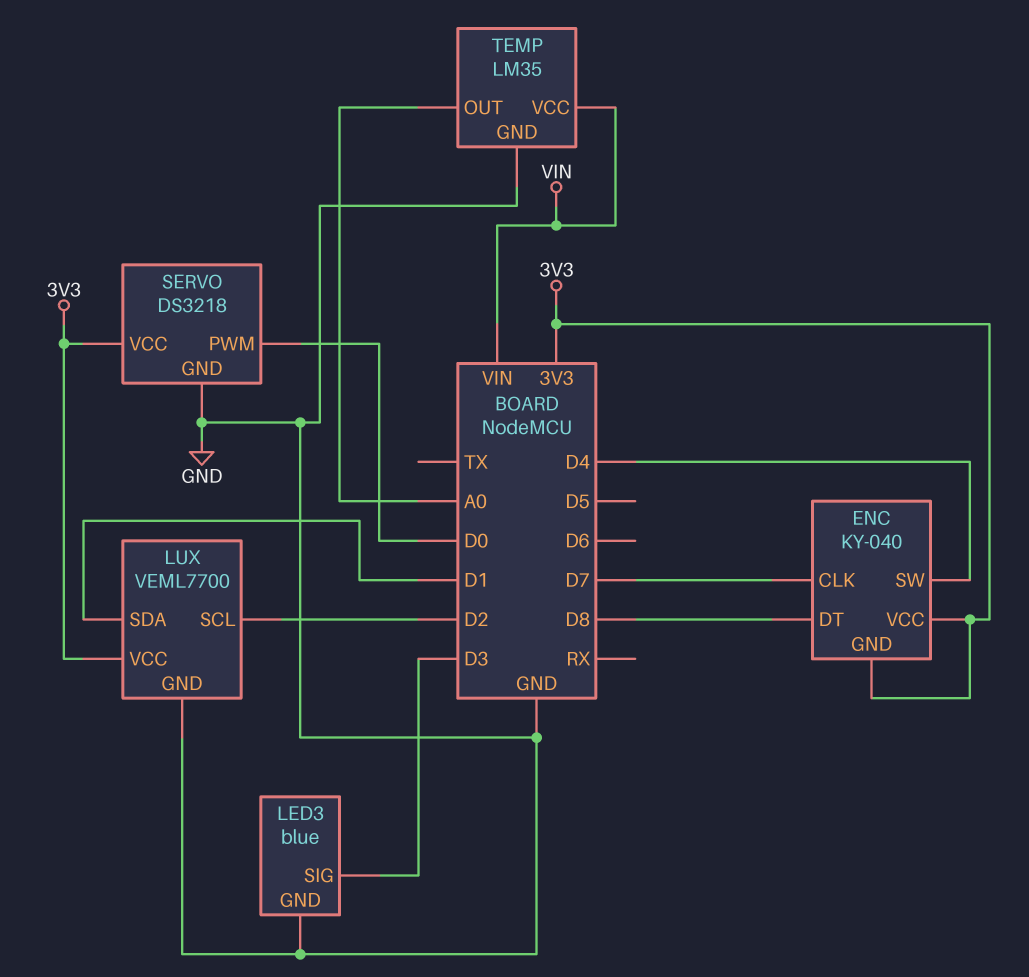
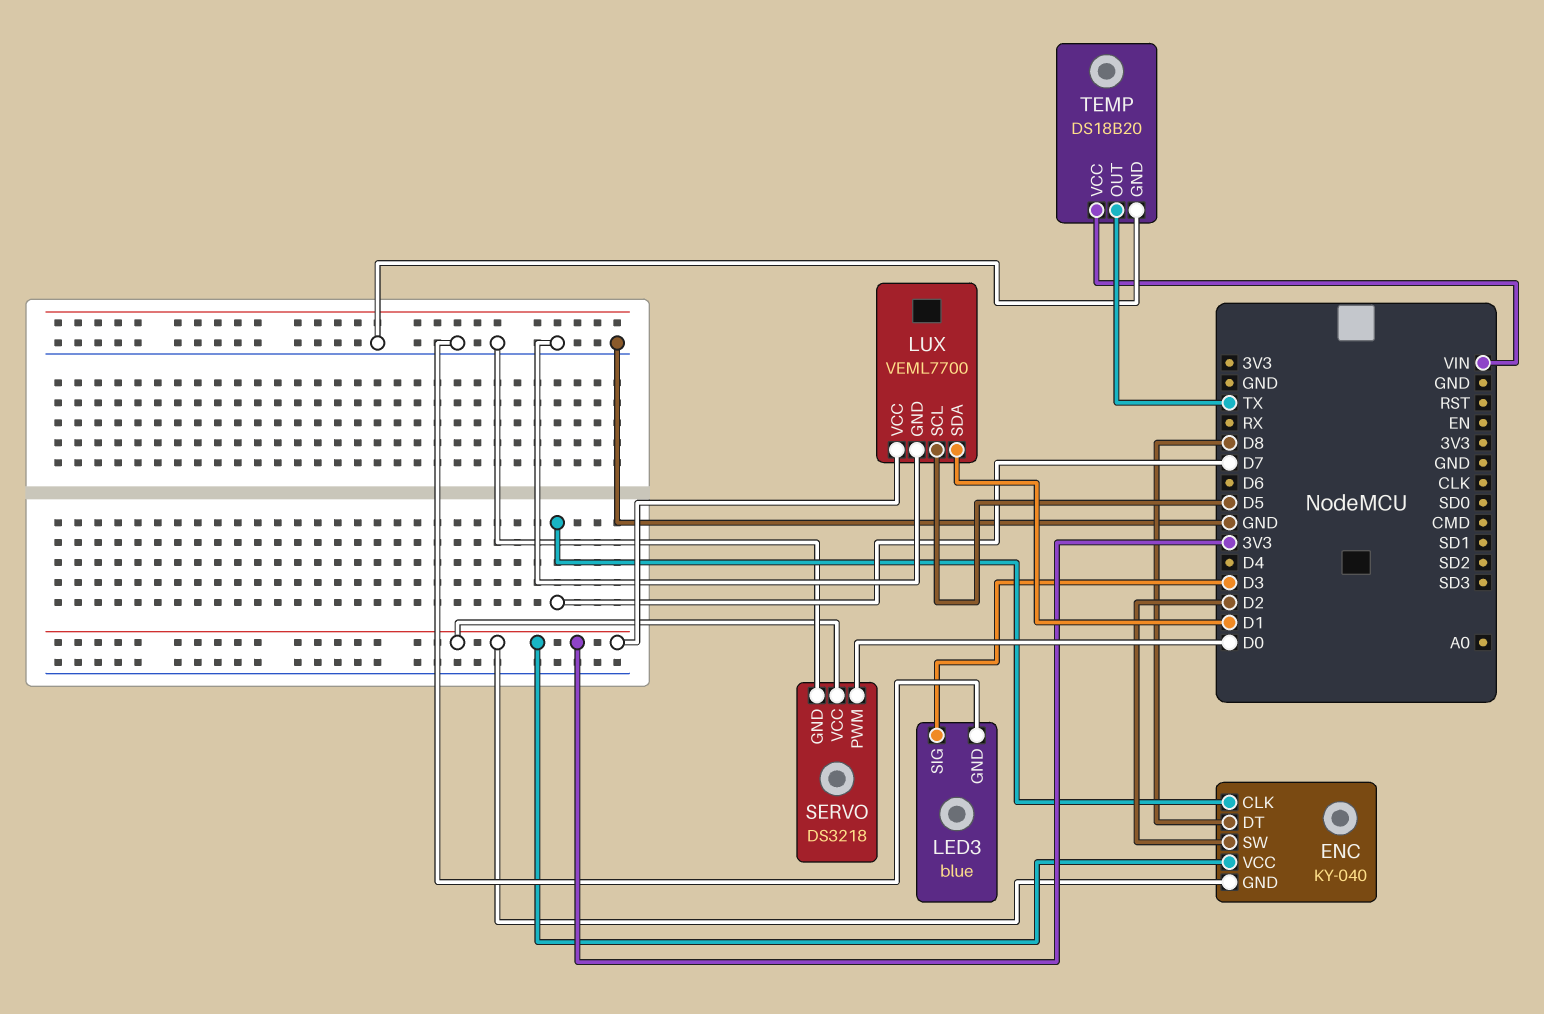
ENC pin SW: D4 -> D2
LUX pin SCL: D2 -> D5
TEMP: LM35 -> DS18B20
TEMP pin OUT: A0 -> TX

